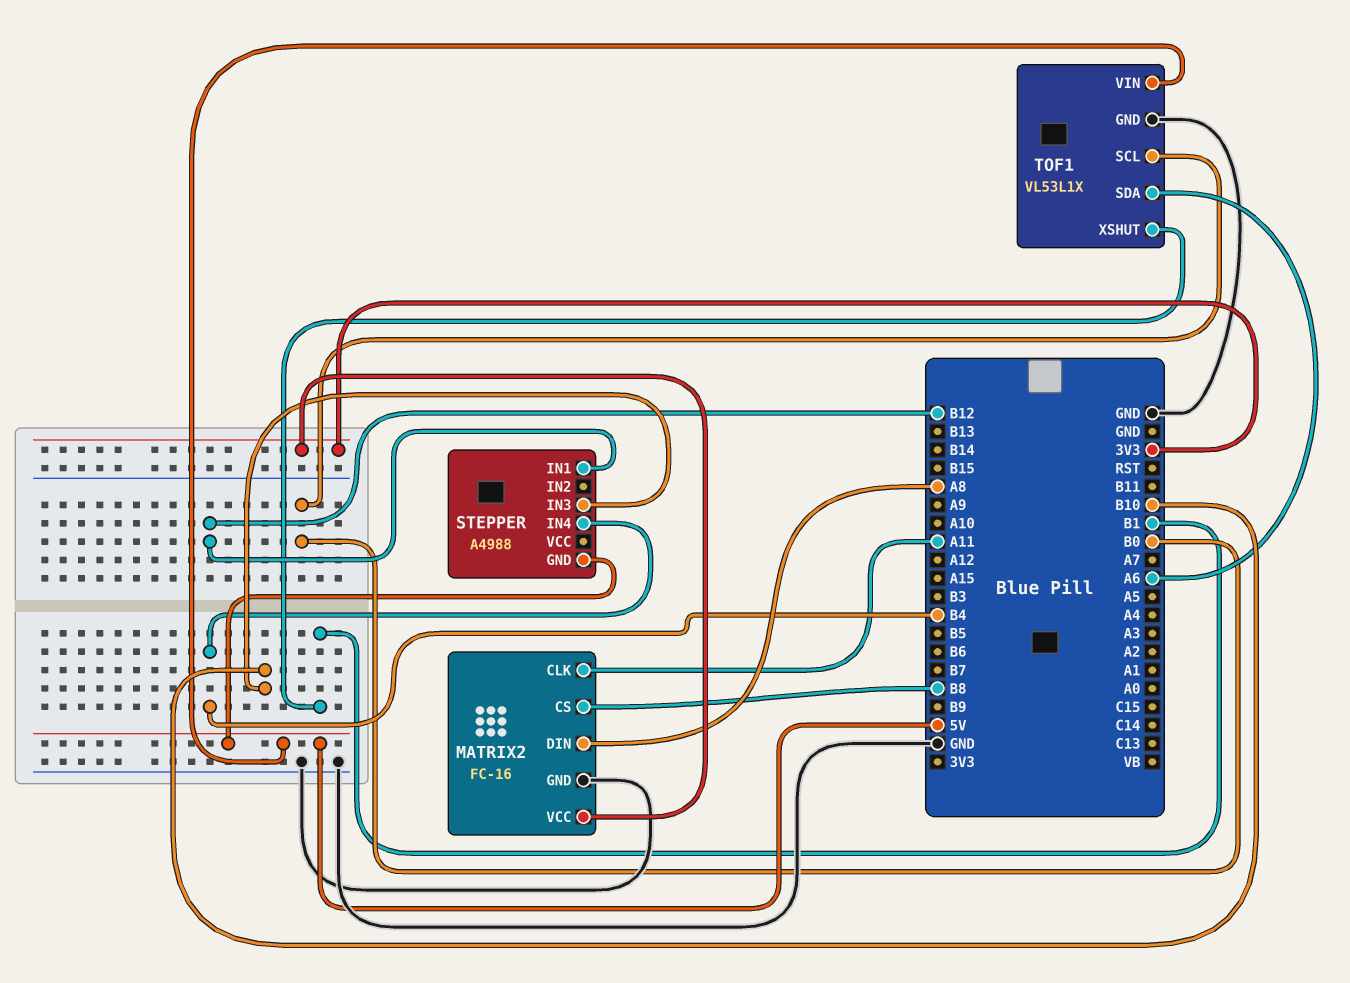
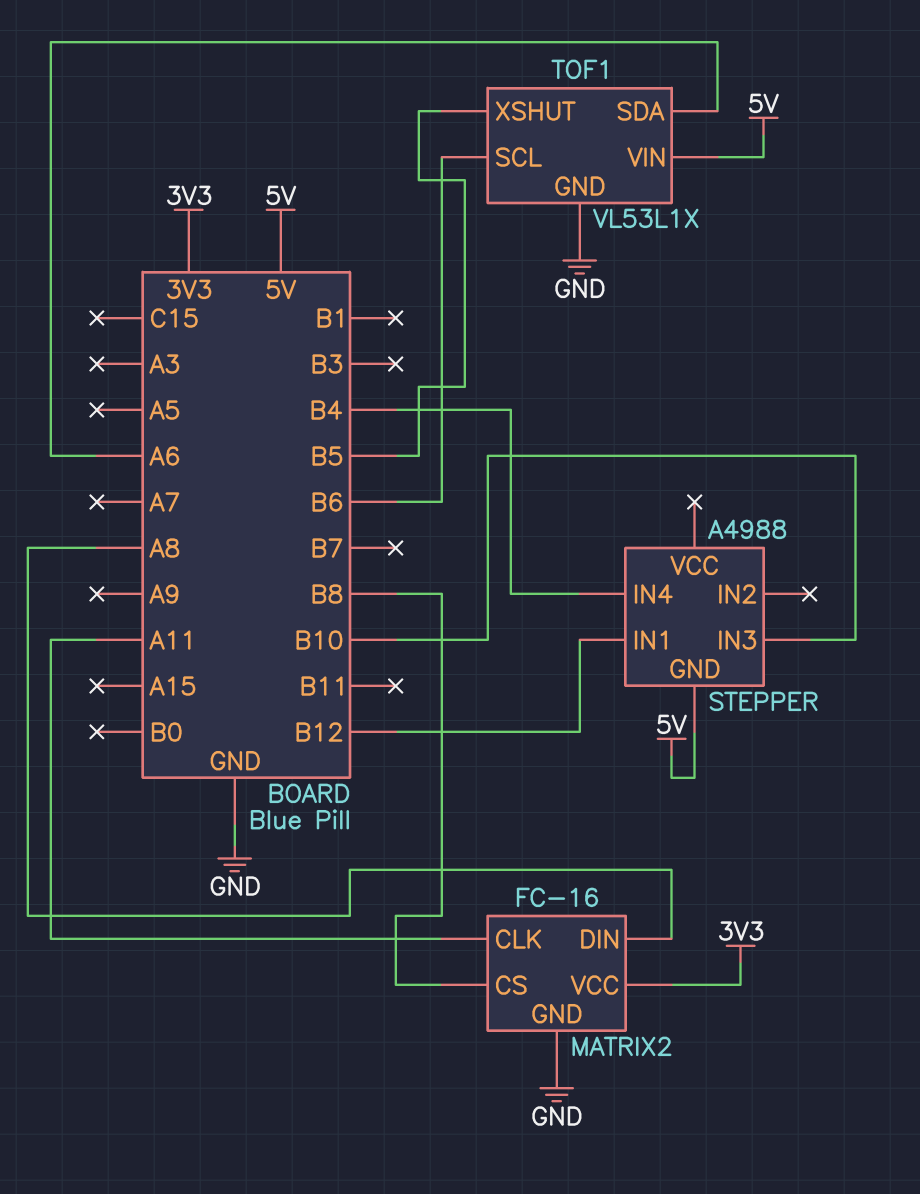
TOF1 pin SCL: B0 -> B6
TOF1 pin XSHUT: B1 -> B5

